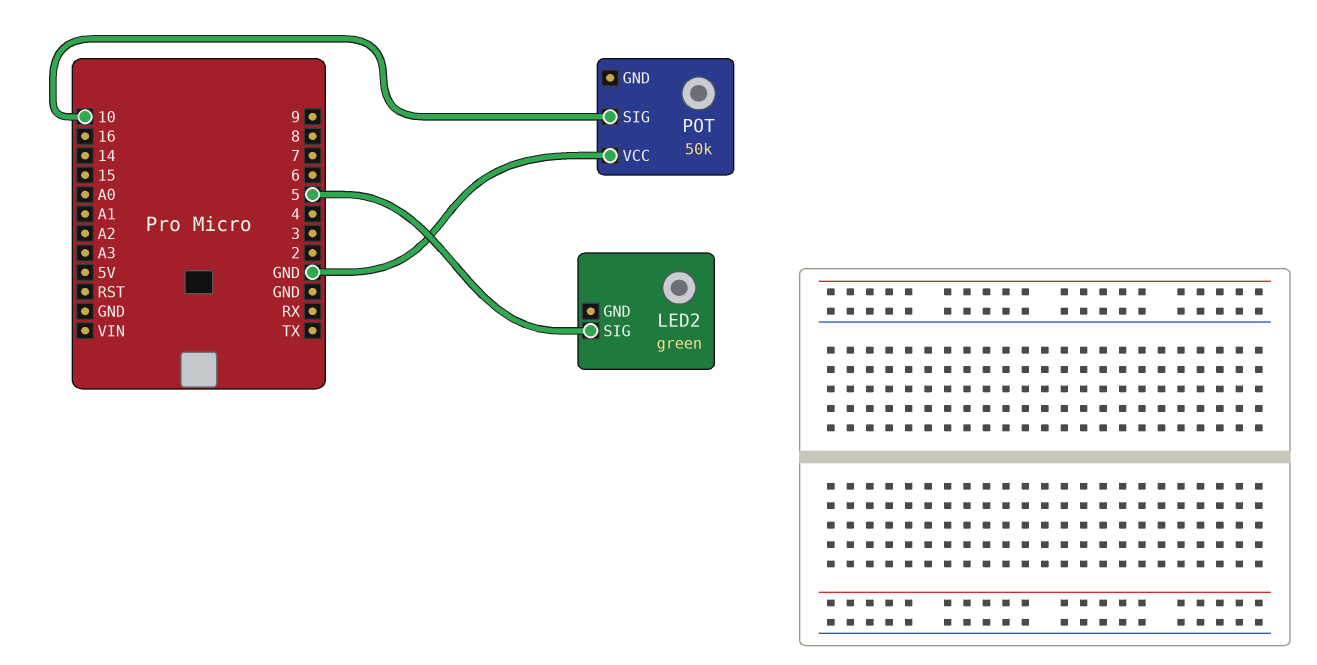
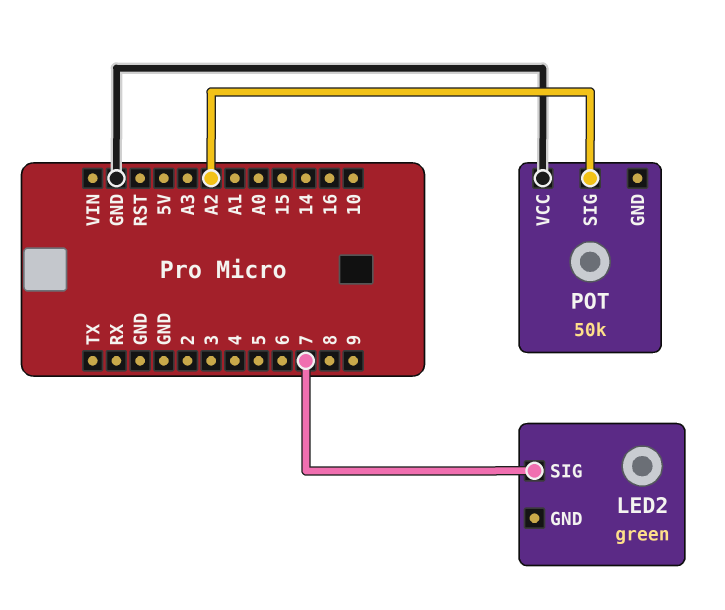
LED2 pin SIG: 5 -> 7
POT pin SIG: 10 -> A2

